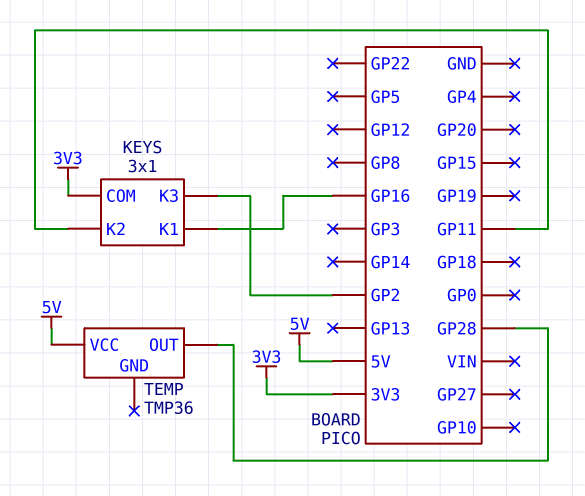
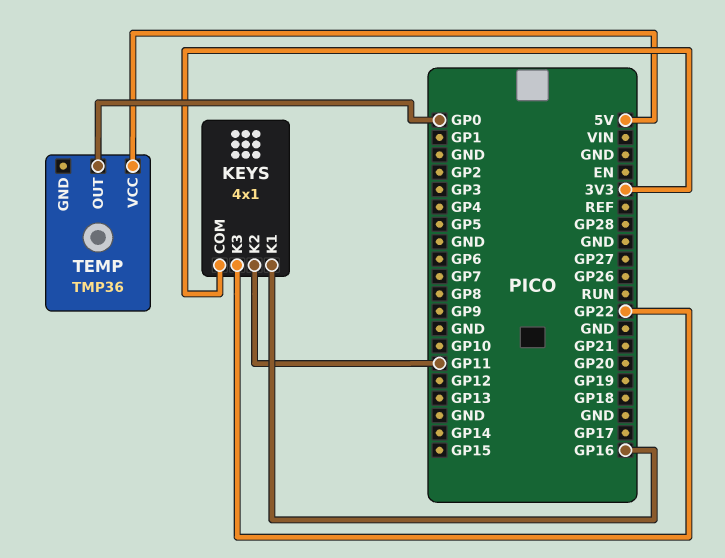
KEYS: 3x1 -> 4x1
KEYS pin K3: GP2 -> GP22
TEMP pin OUT: GP28 -> GP0

